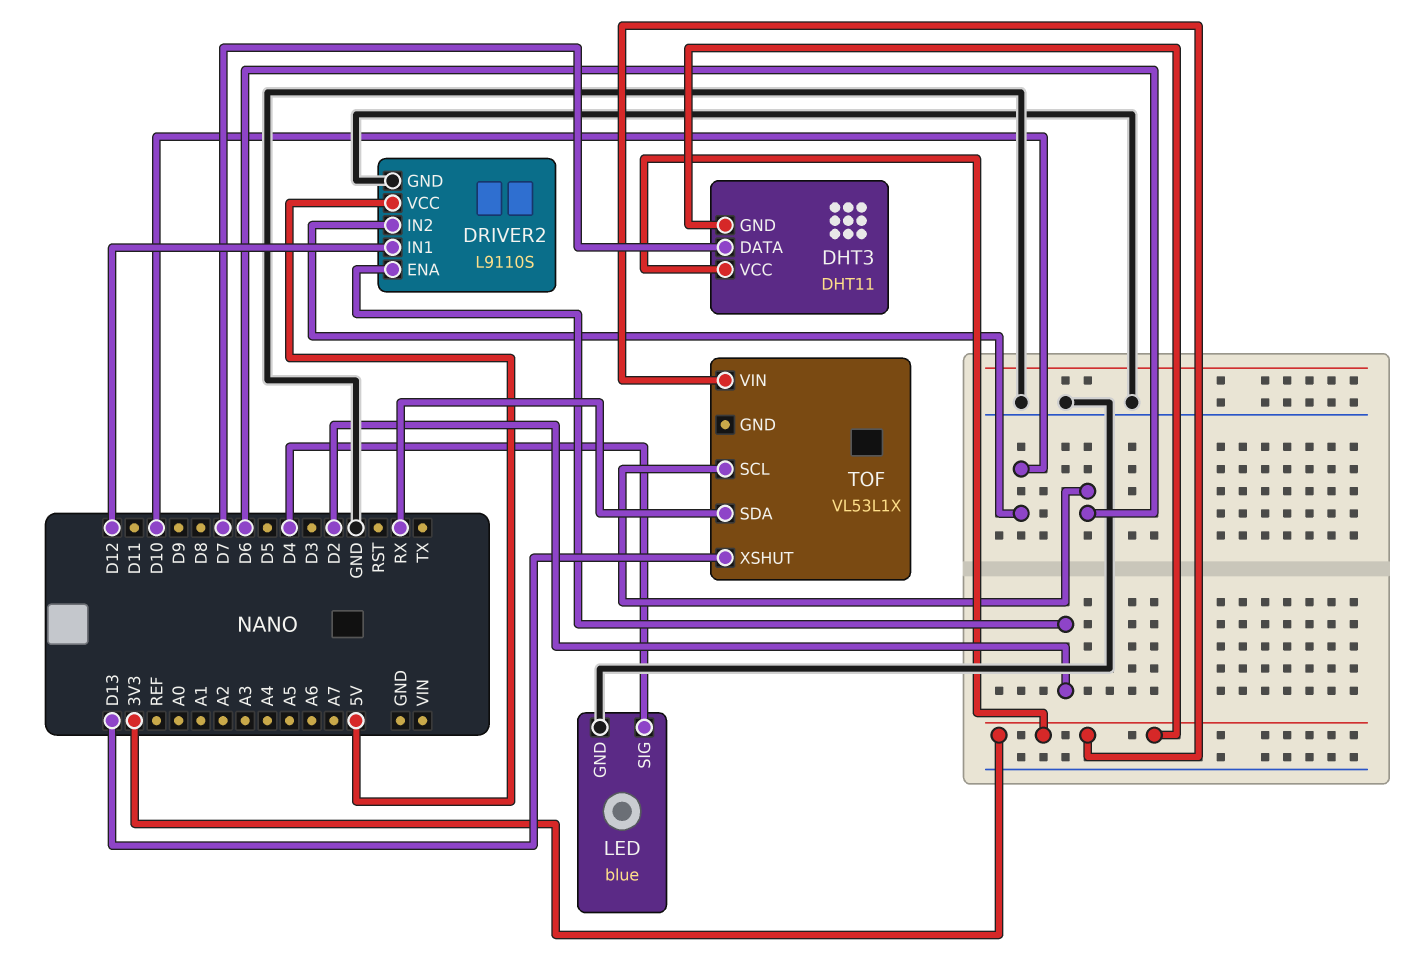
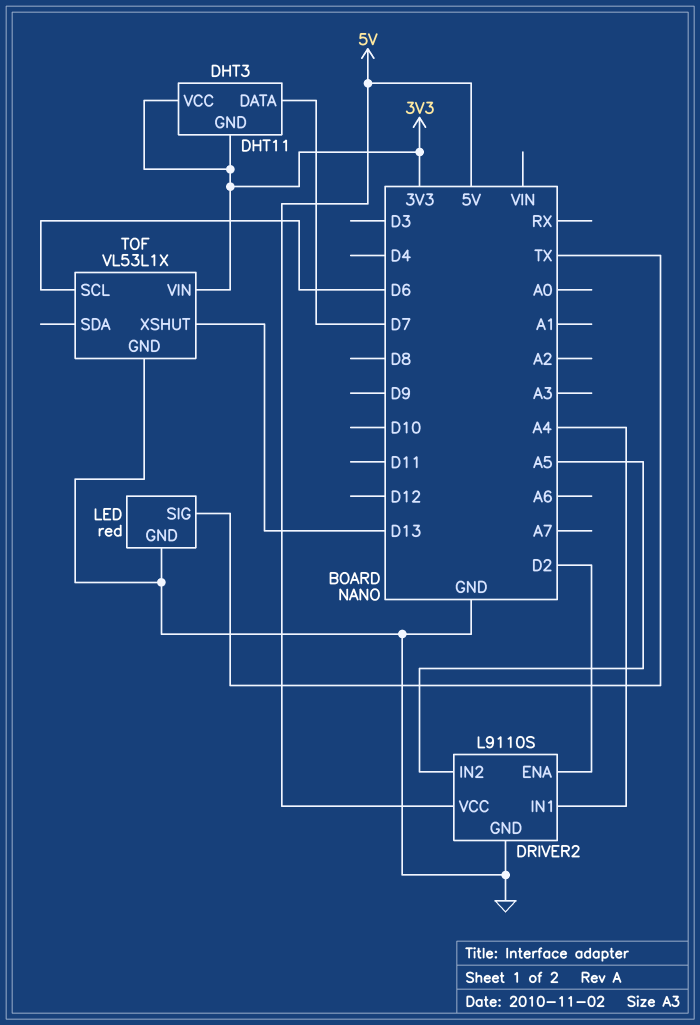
DRIVER2 pin IN1: D12 -> A4
DRIVER2 pin IN2: D10 -> A5
LED: blue -> red
LED pin SIG: D4 -> TX
TOF pin GND: none -> GND
TOF pin SDA: RX -> none

